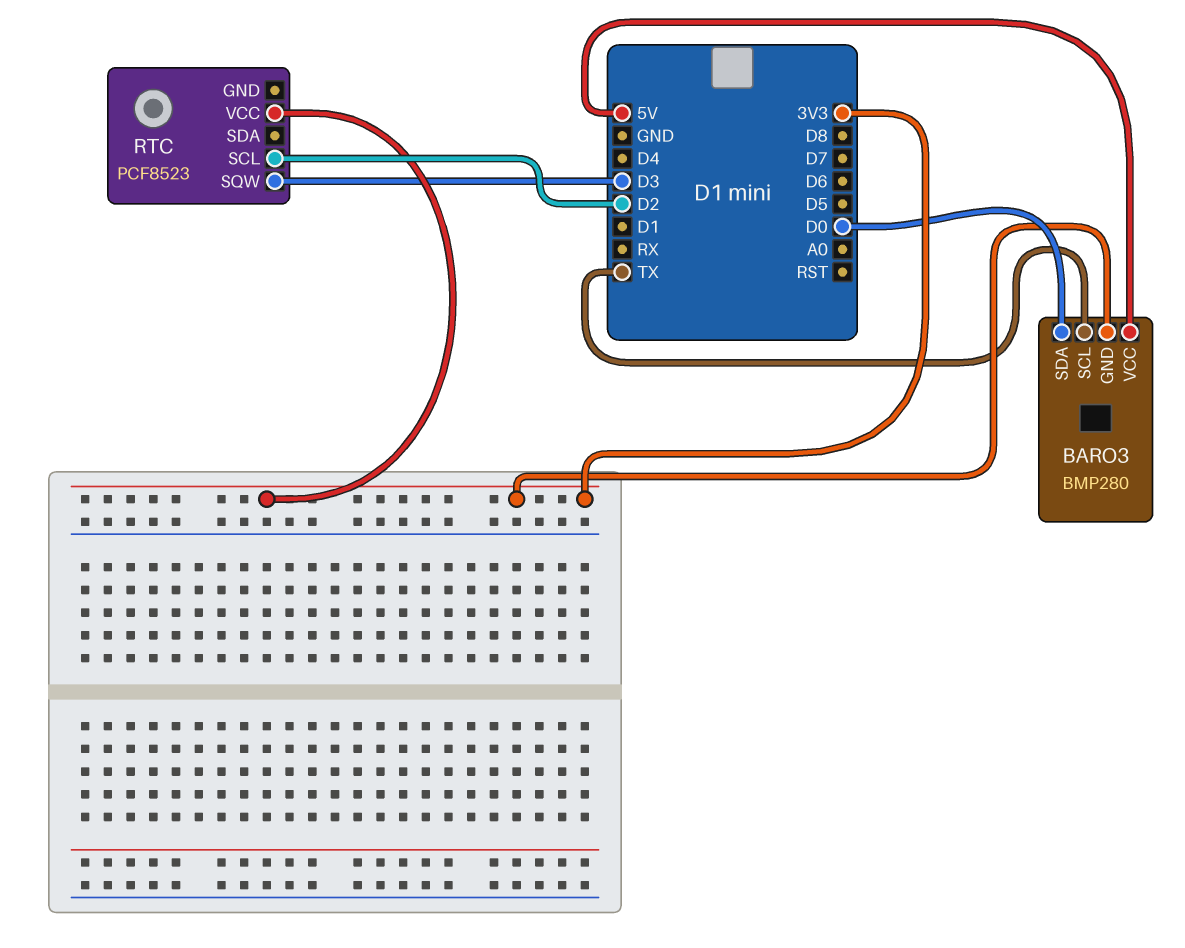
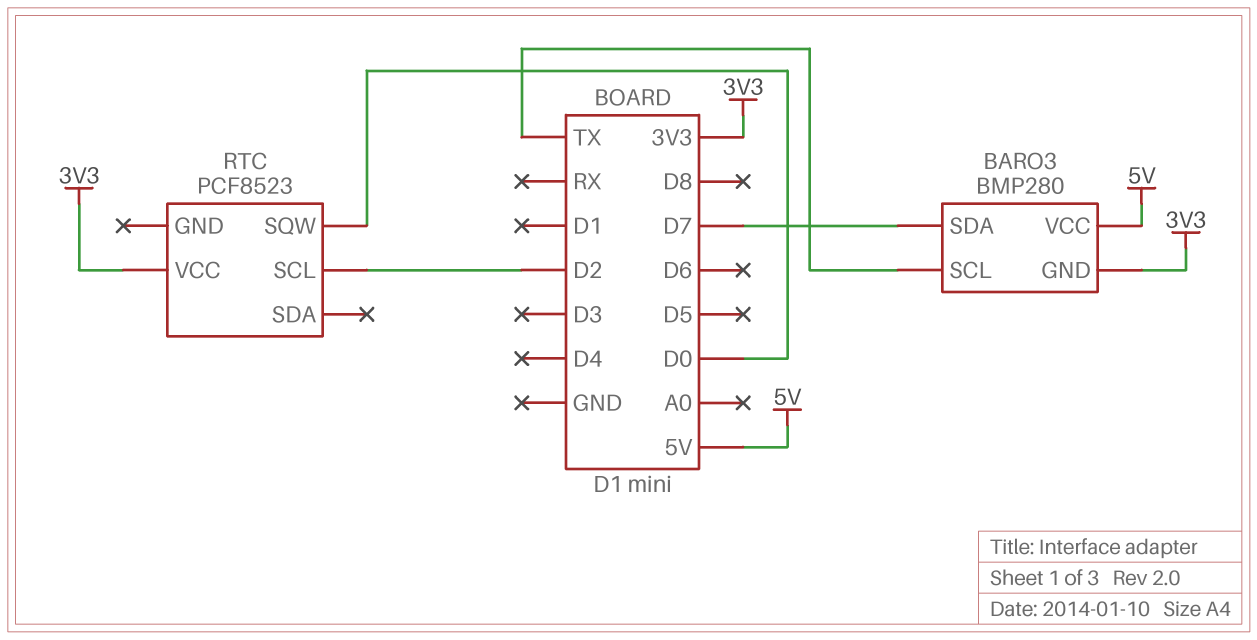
BARO3 pin SDA: D0 -> D7
RTC pin SQW: D3 -> D0

